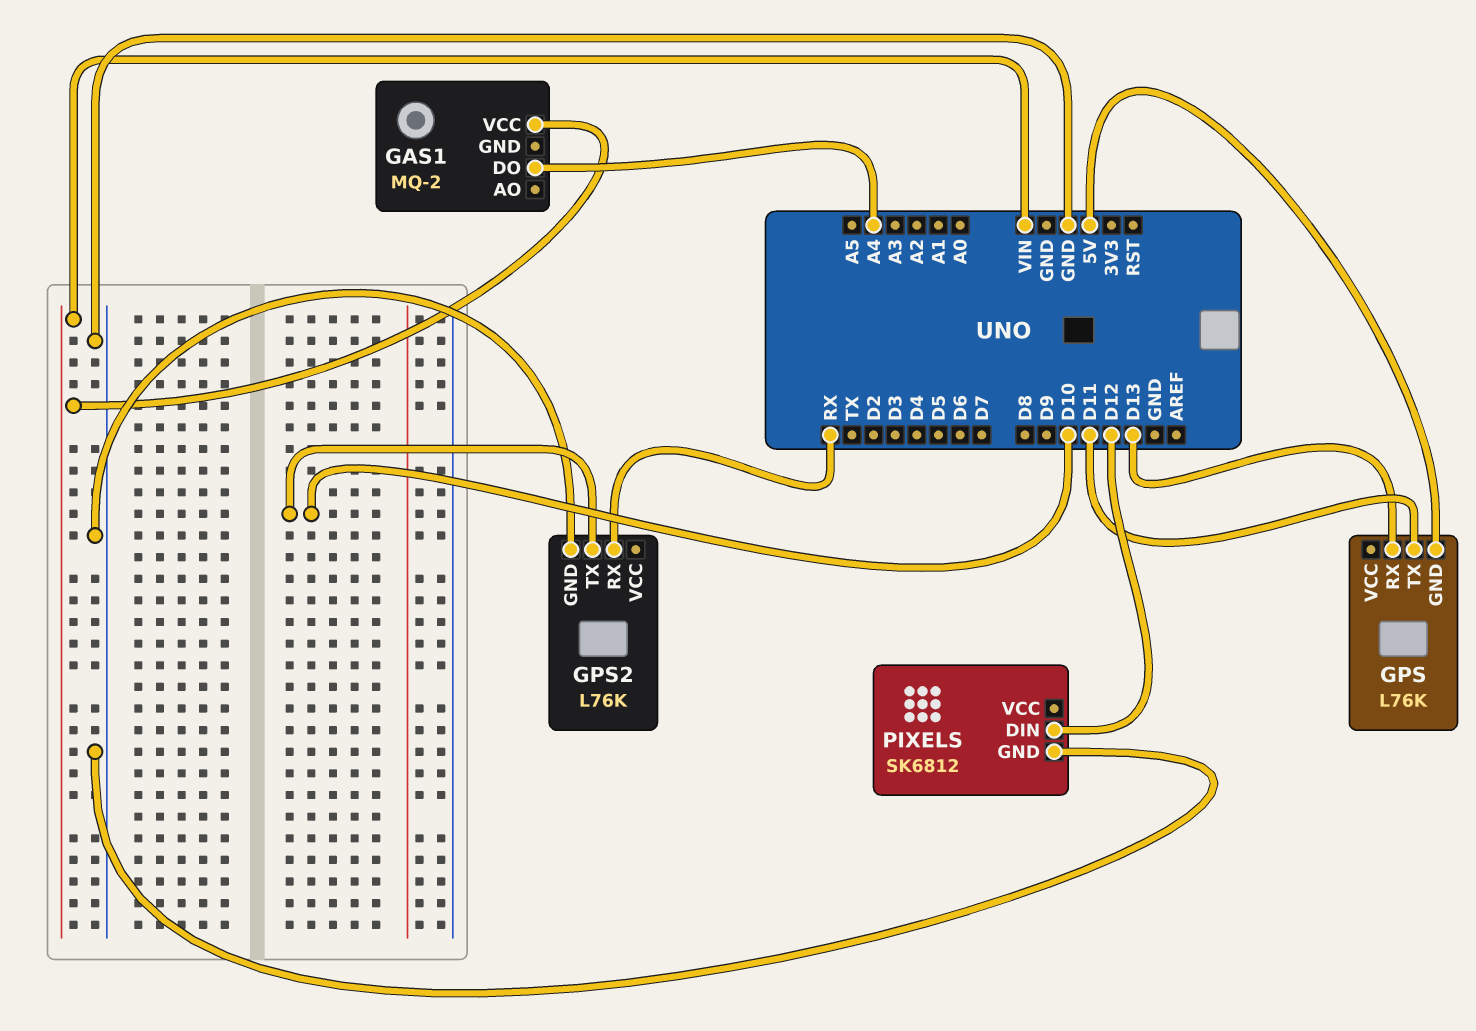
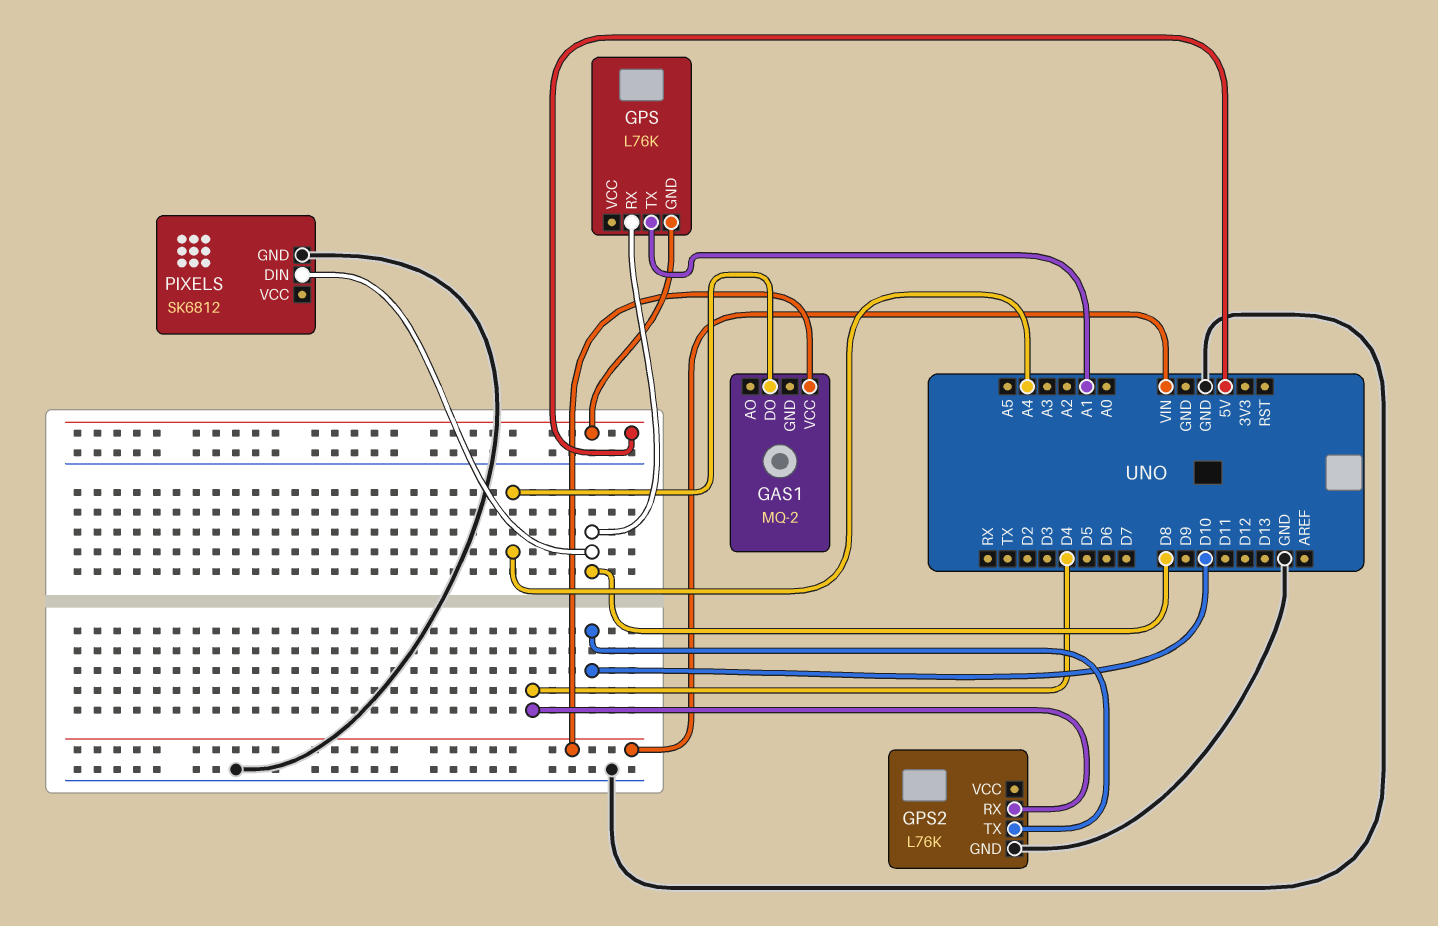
GPS pin RX: D13 -> D8
GPS pin TX: D11 -> A1
GPS2 pin RX: RX -> D4
PIXELS pin DIN: D12 -> D8

